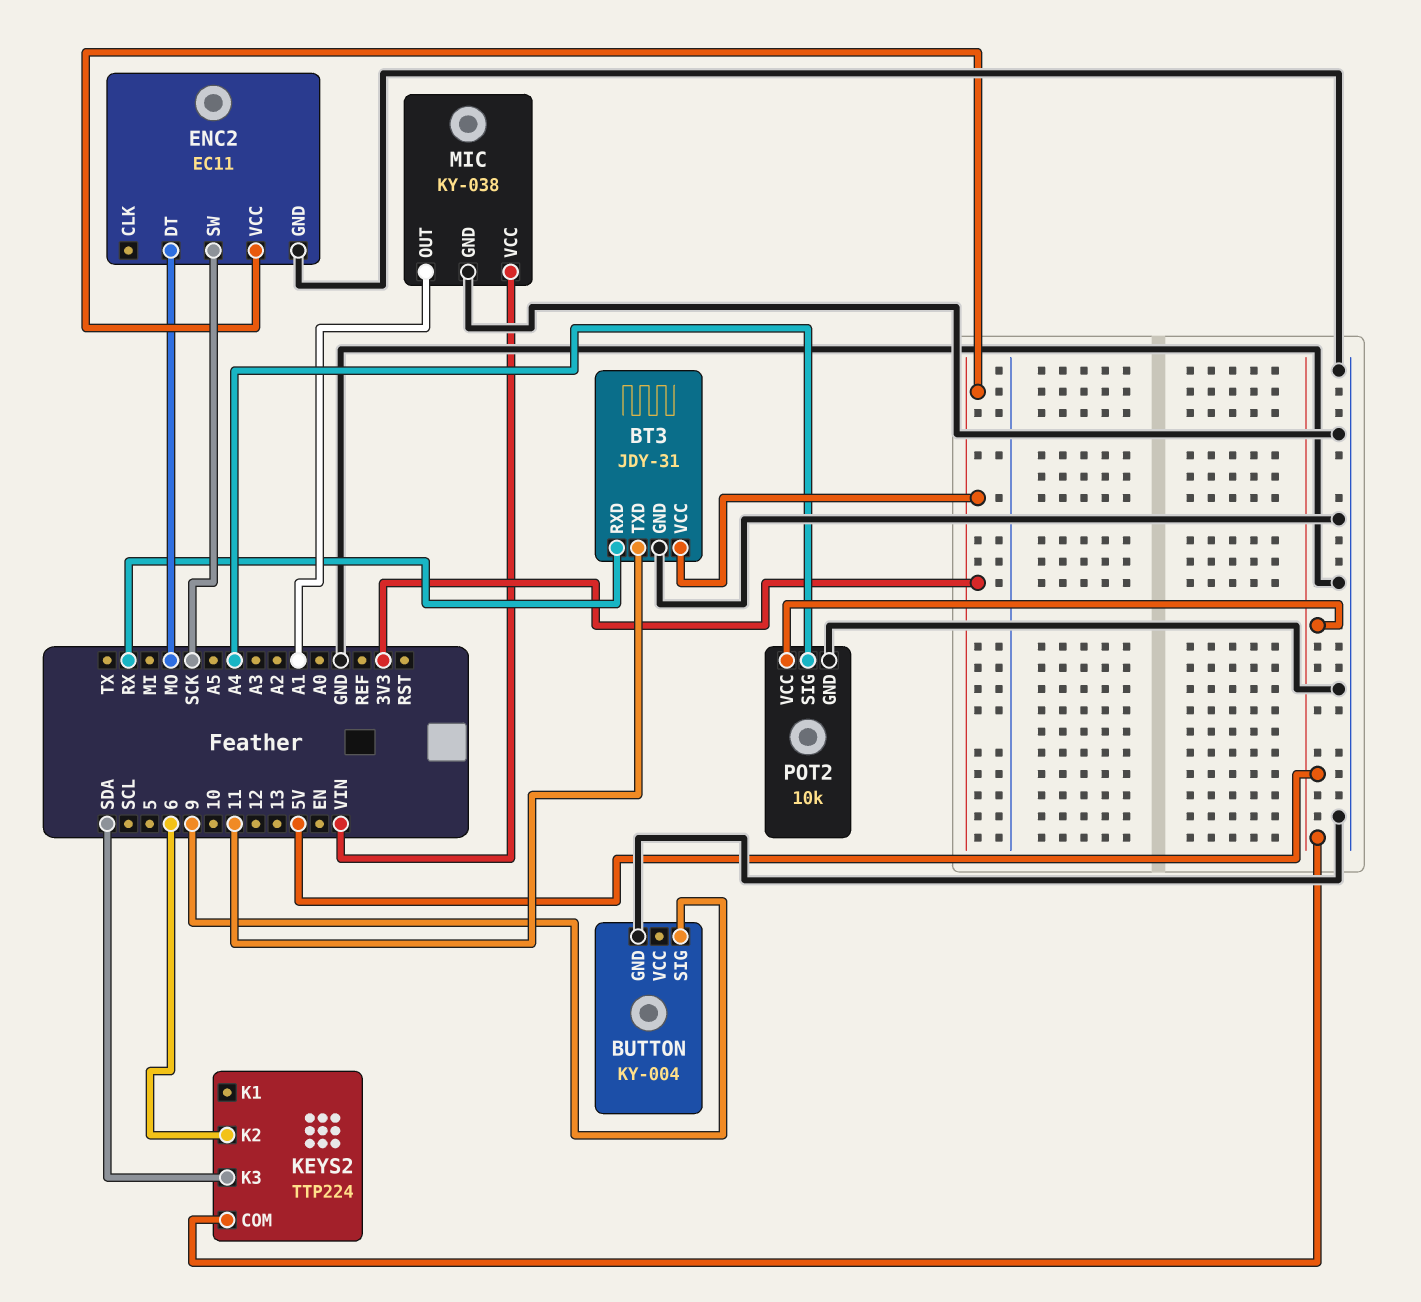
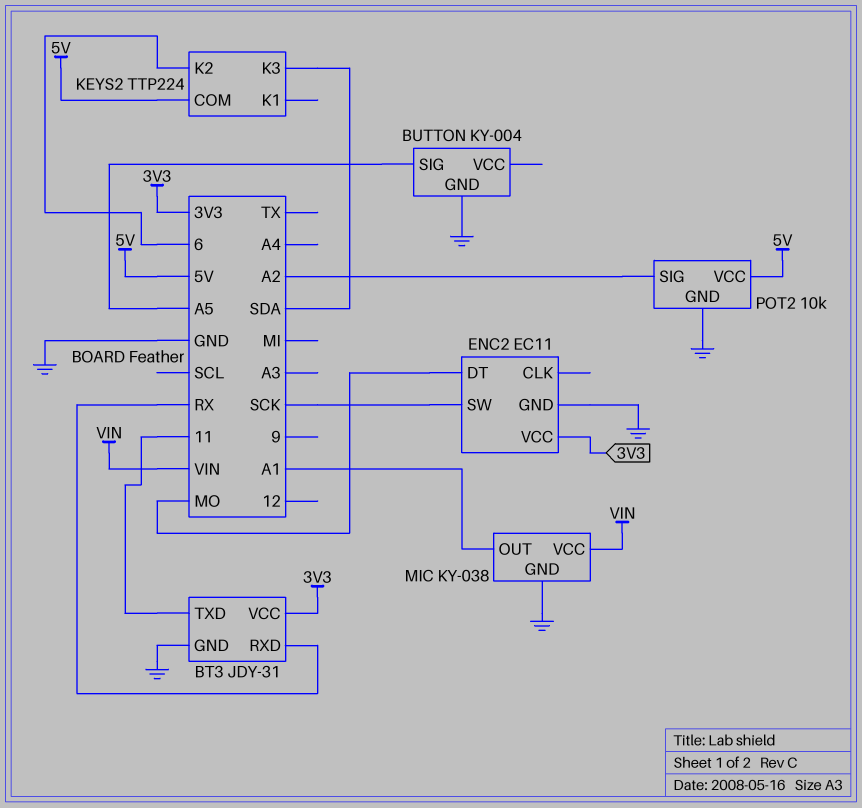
BUTTON pin SIG: 9 -> A5
POT2 pin SIG: A4 -> A2

